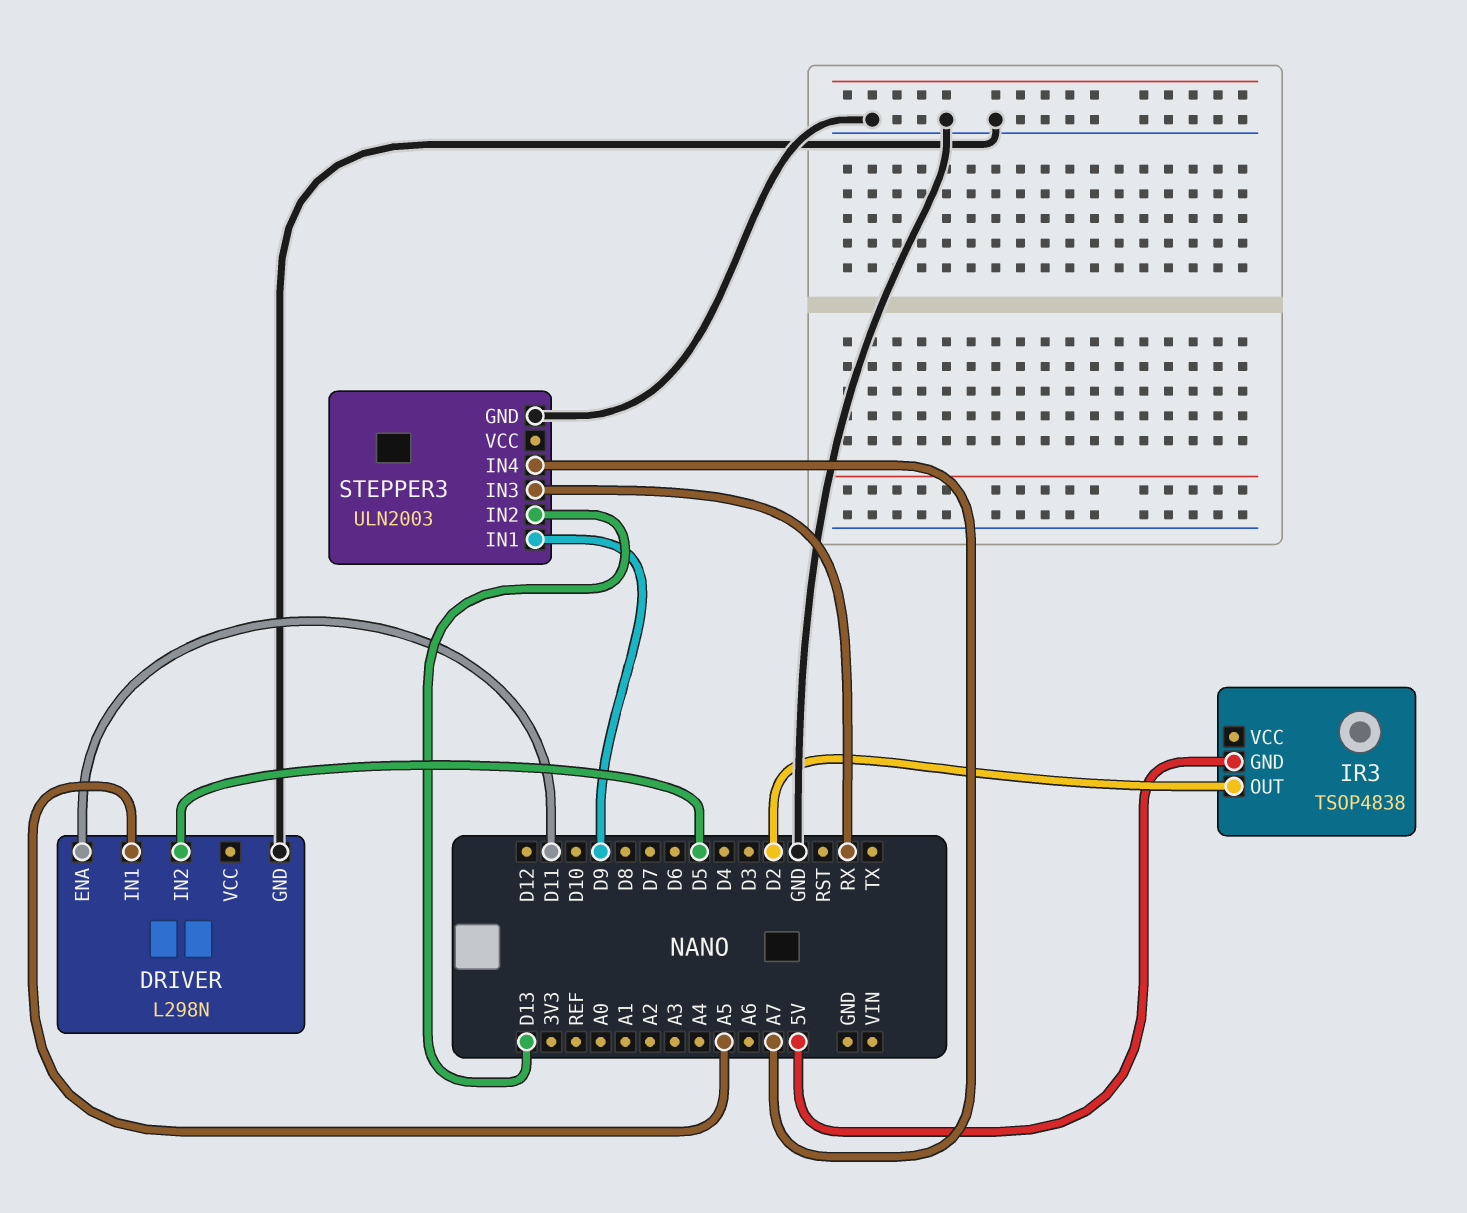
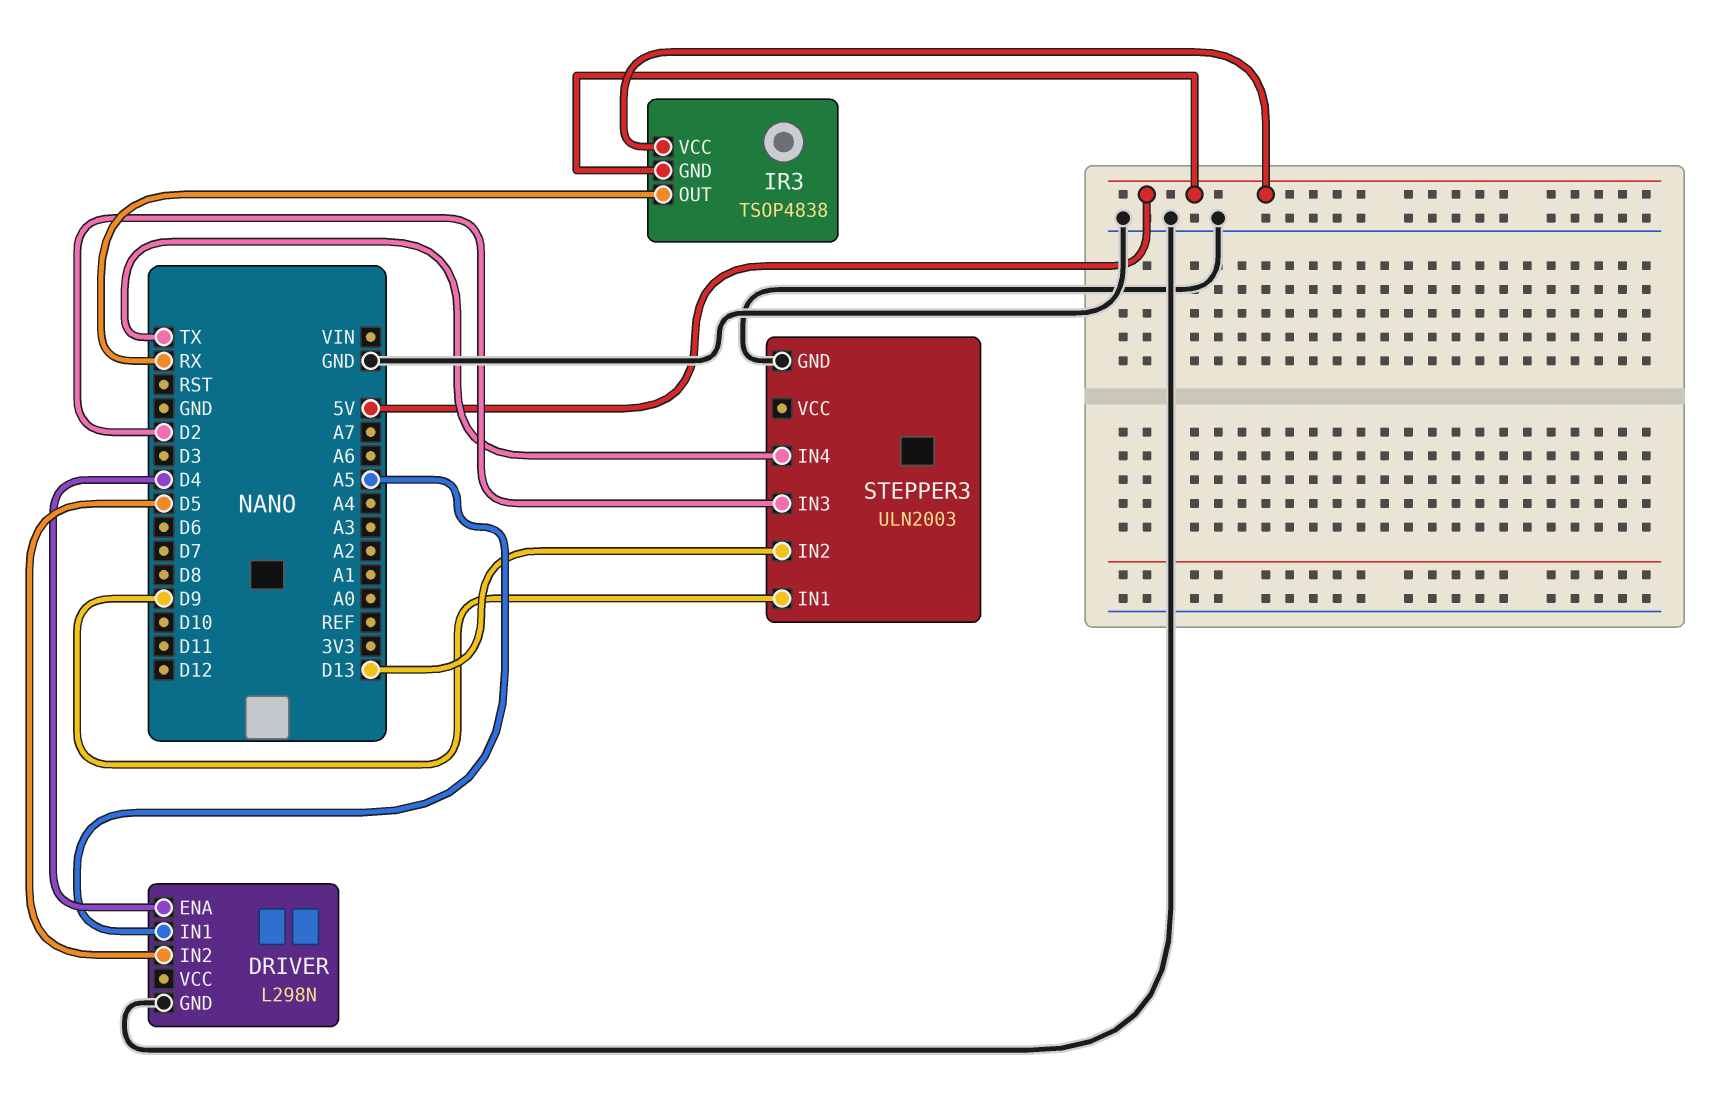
DRIVER pin ENA: D11 -> D4
IR3 pin OUT: D2 -> RX
IR3 pin VCC: none -> 5V
STEPPER3 pin IN3: RX -> D2
STEPPER3 pin IN4: A7 -> TX

